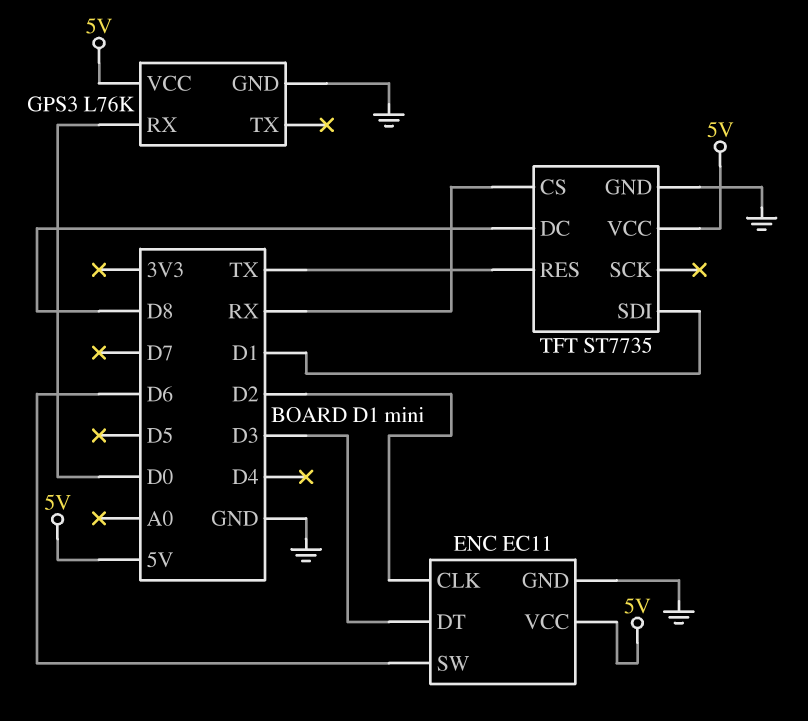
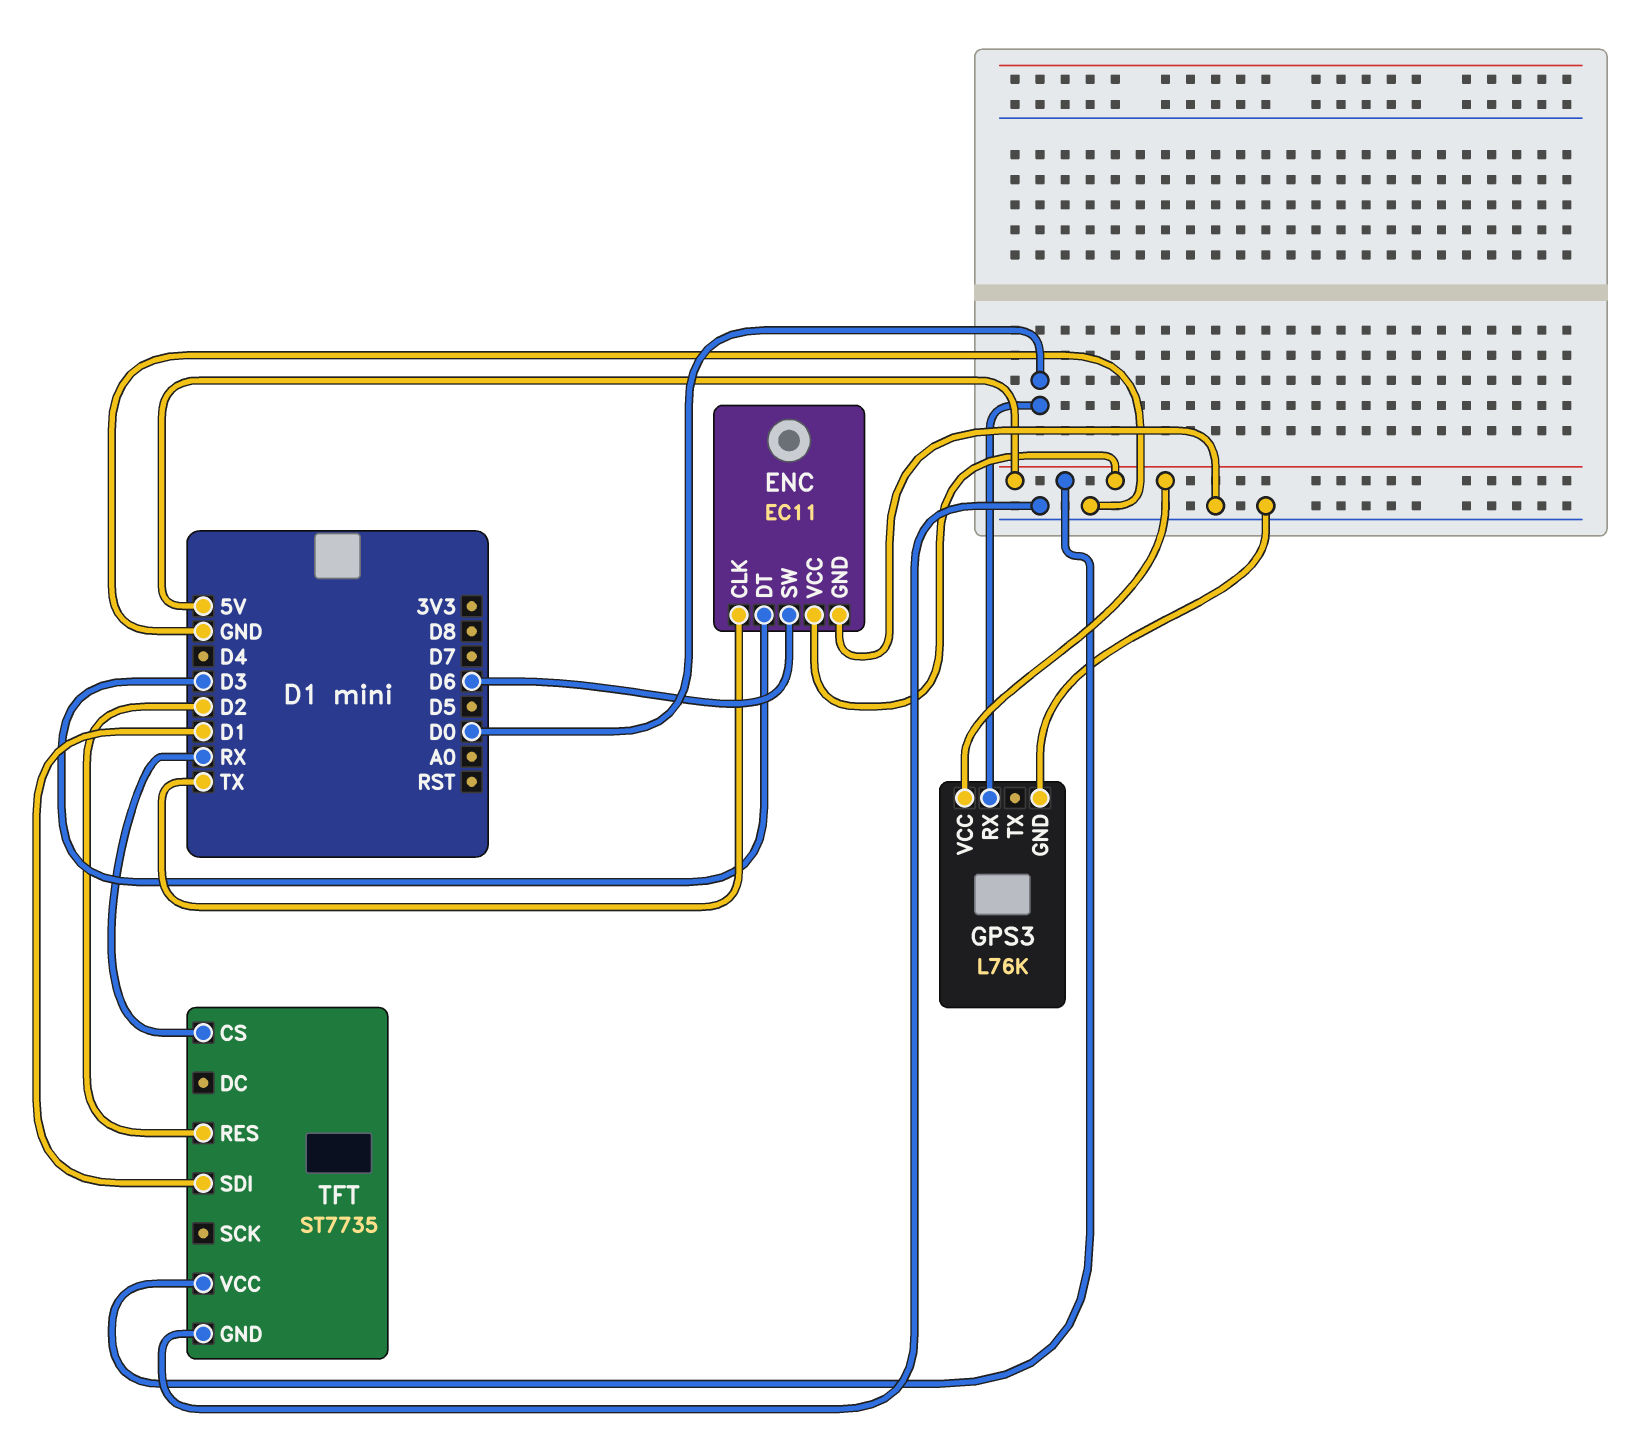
ENC pin CLK: D2 -> TX
TFT pin DC: D8 -> none
TFT pin RES: TX -> D2

